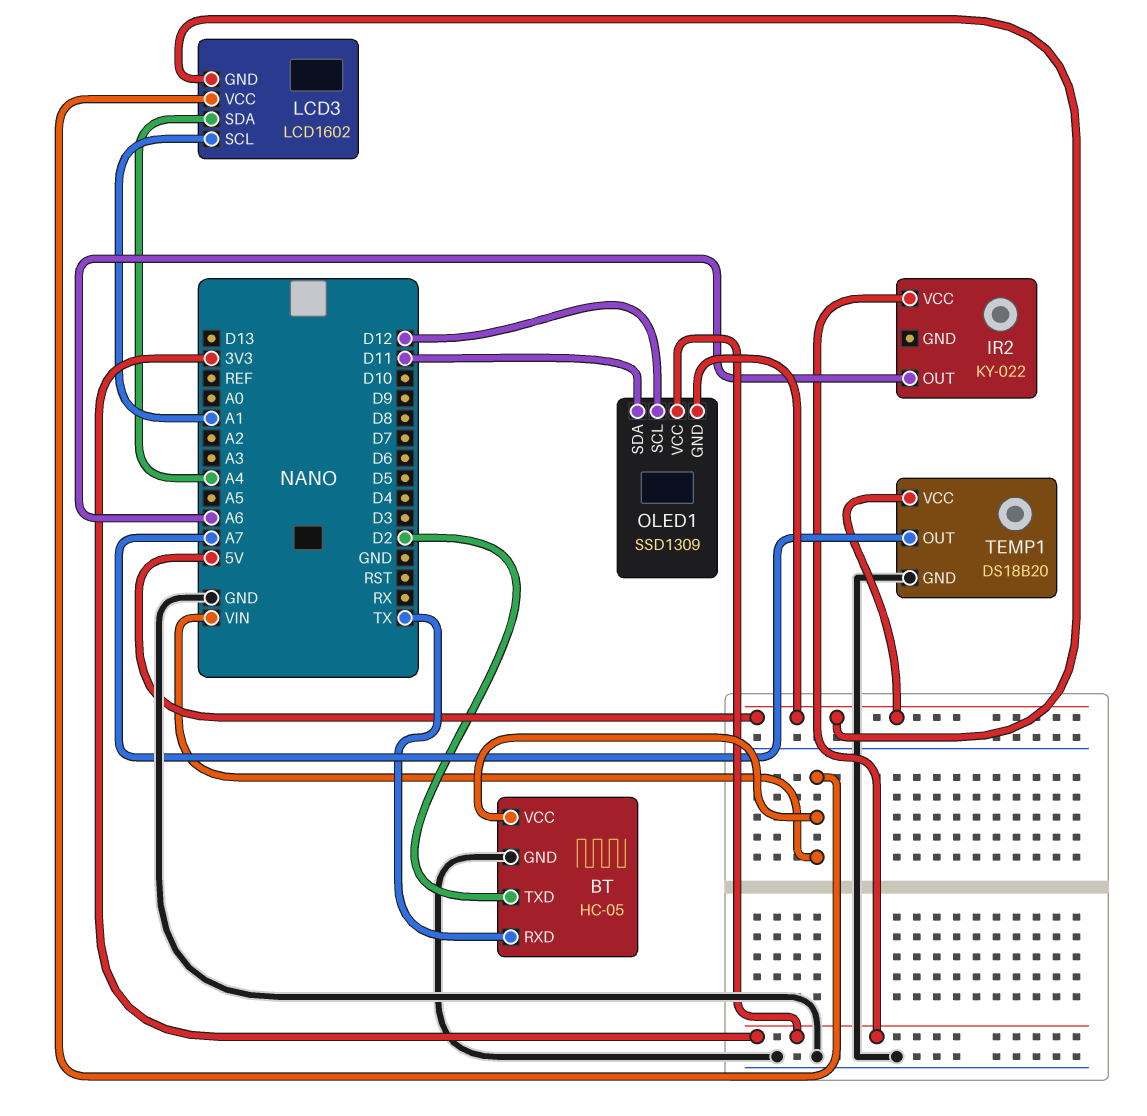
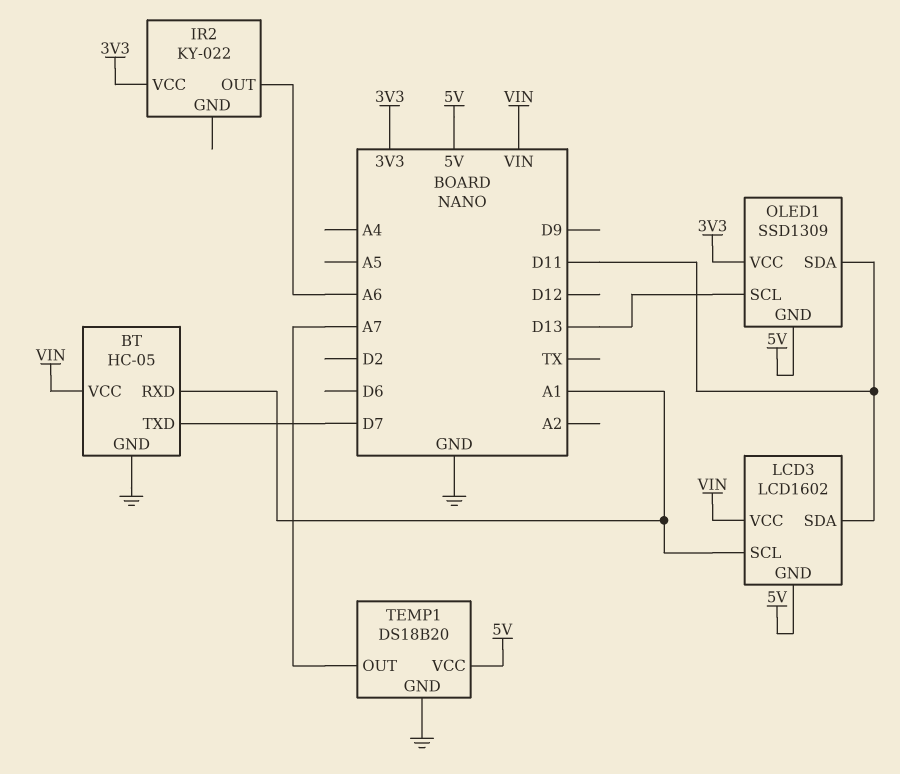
BT pin RXD: TX -> A1
BT pin TXD: D2 -> D7
LCD3 pin SDA: A4 -> D11
OLED1 pin SCL: D12 -> D13

